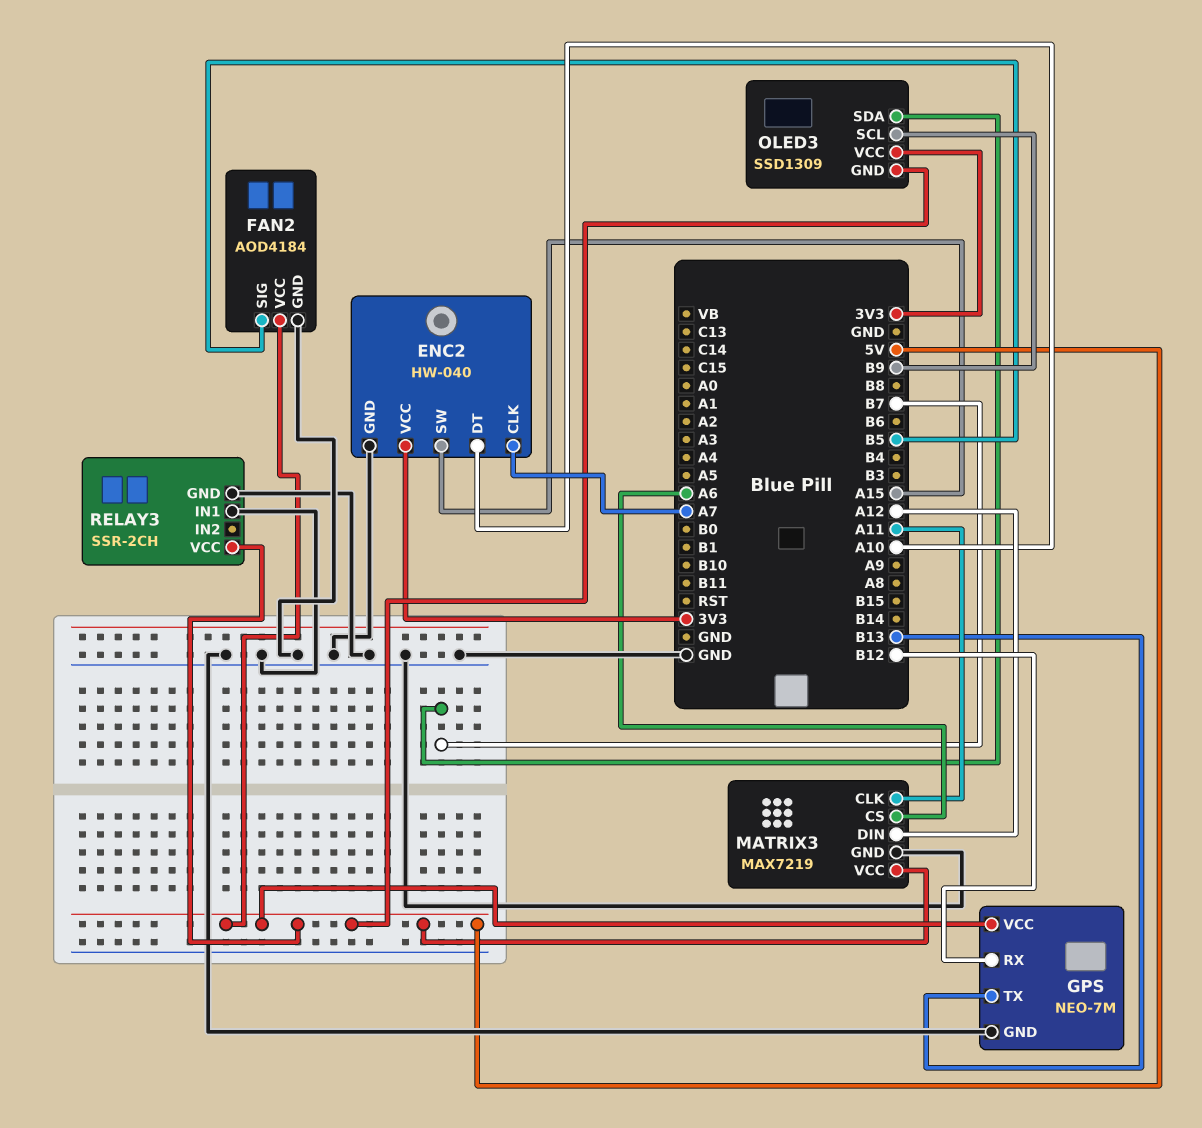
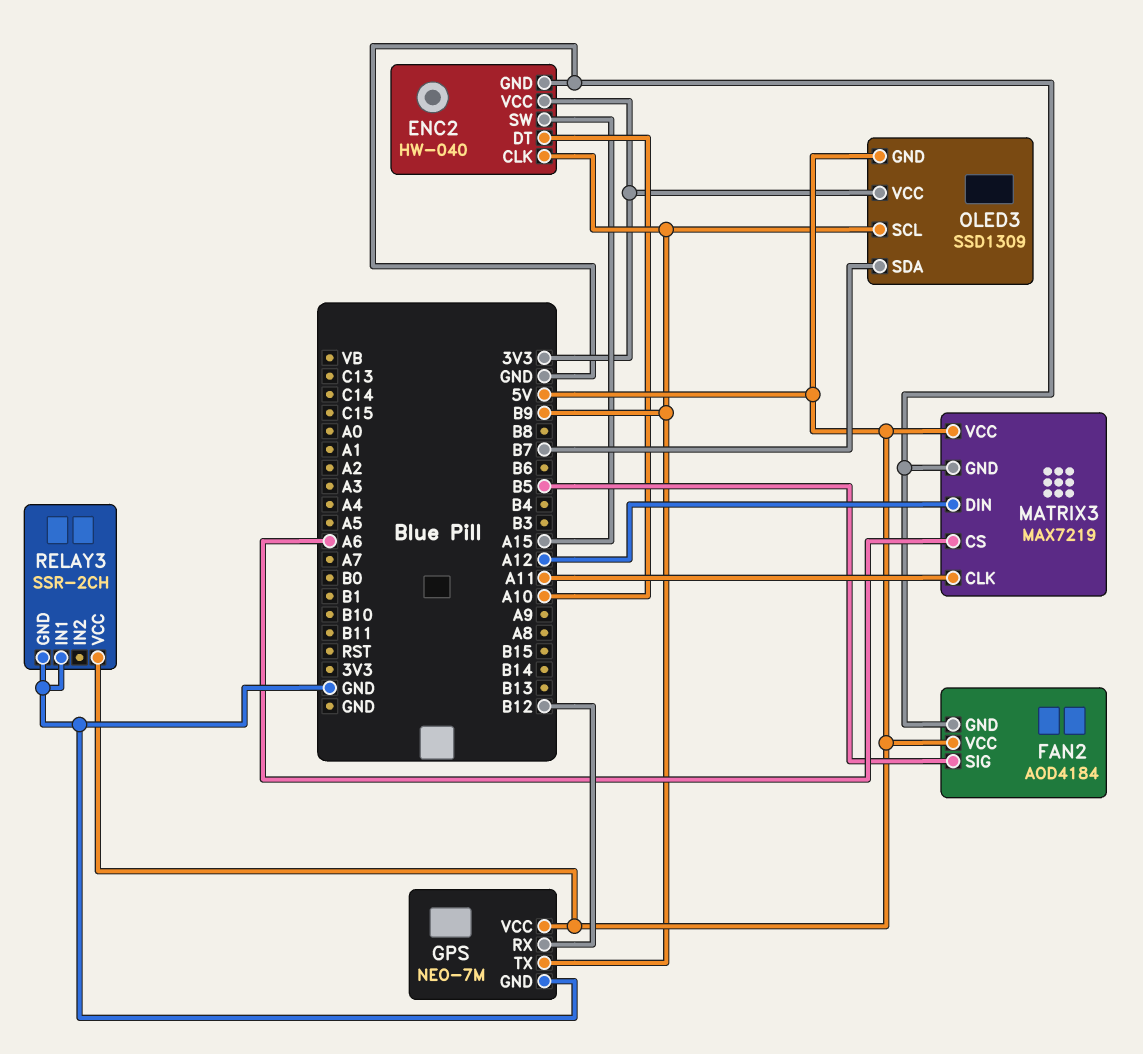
ENC2 pin CLK: A7 -> B9
GPS pin TX: B13 -> B9

